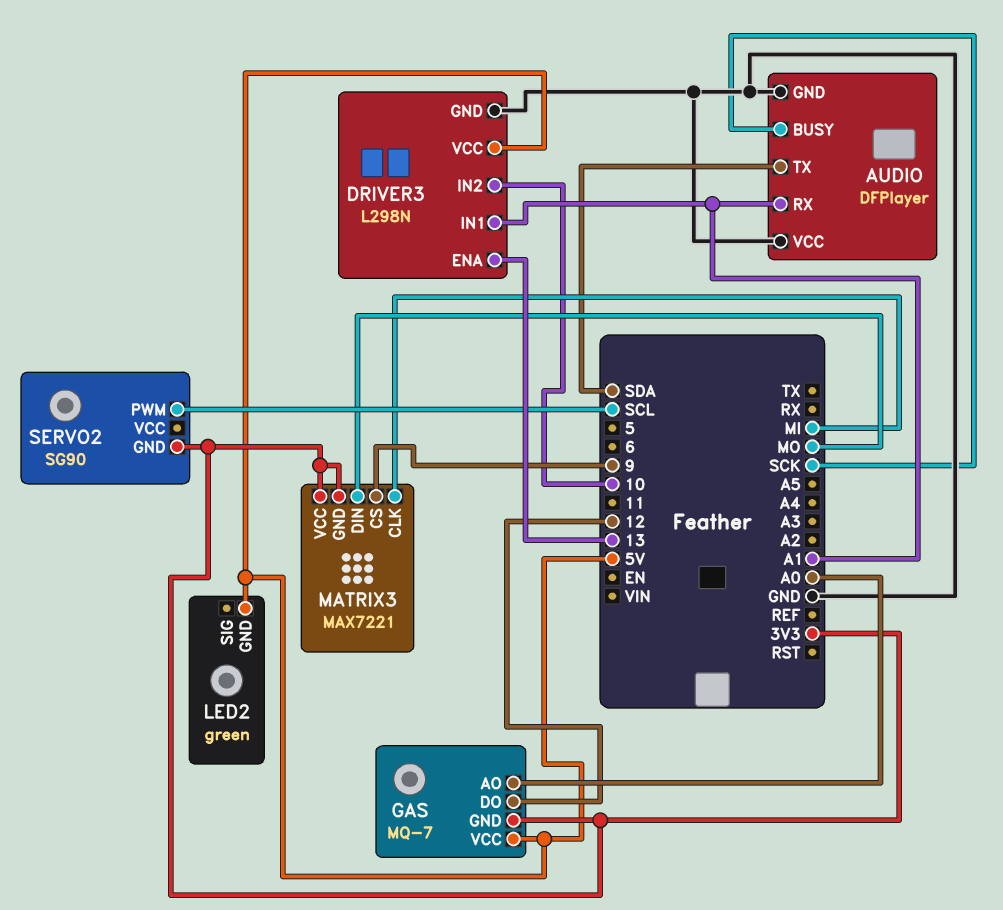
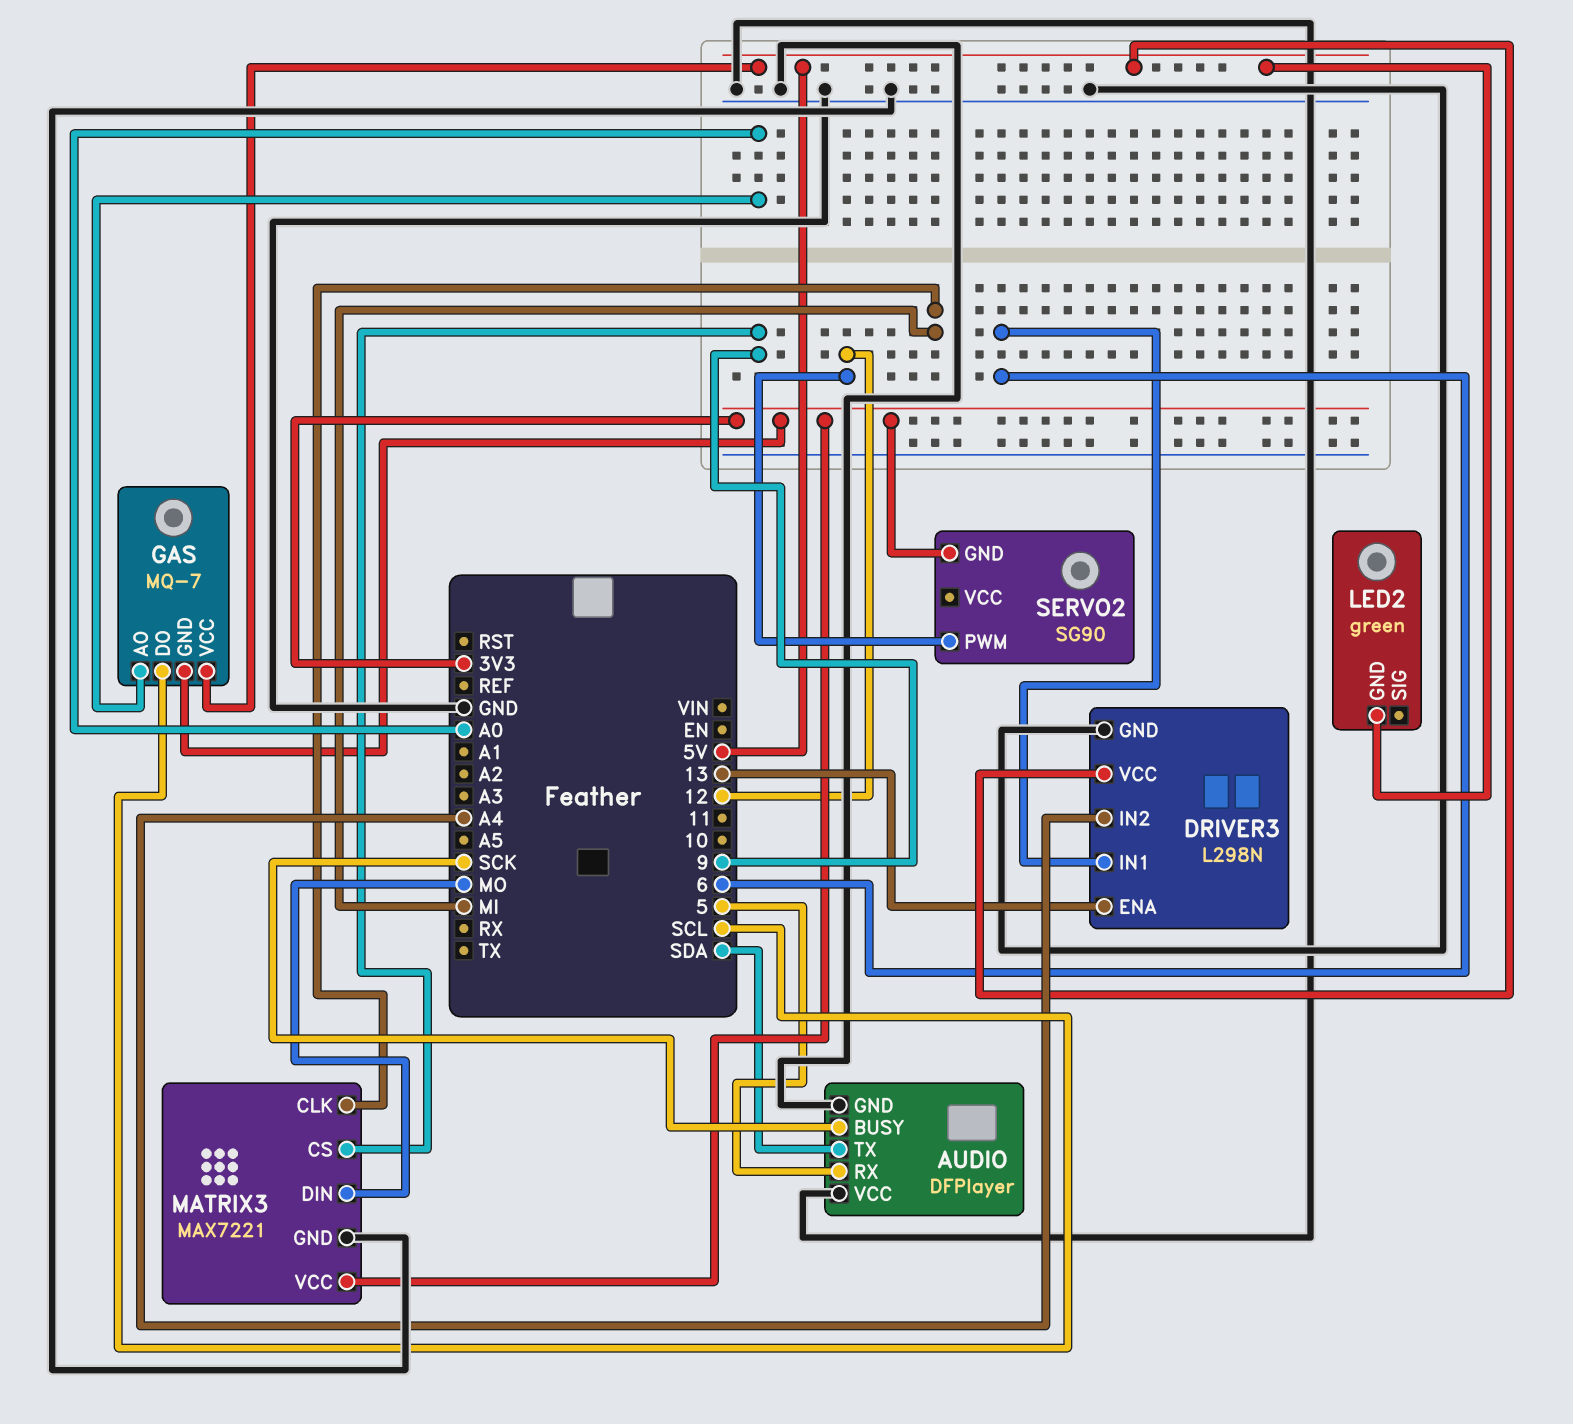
AUDIO pin RX: A1 -> 5
DRIVER3 pin IN1: A1 -> 6
DRIVER3 pin IN2: 10 -> A4
GAS pin DO: 12 -> SCL
MATRIX3 pin GND: 3V3 -> GND
SERVO2 pin PWM: SCL -> 12

